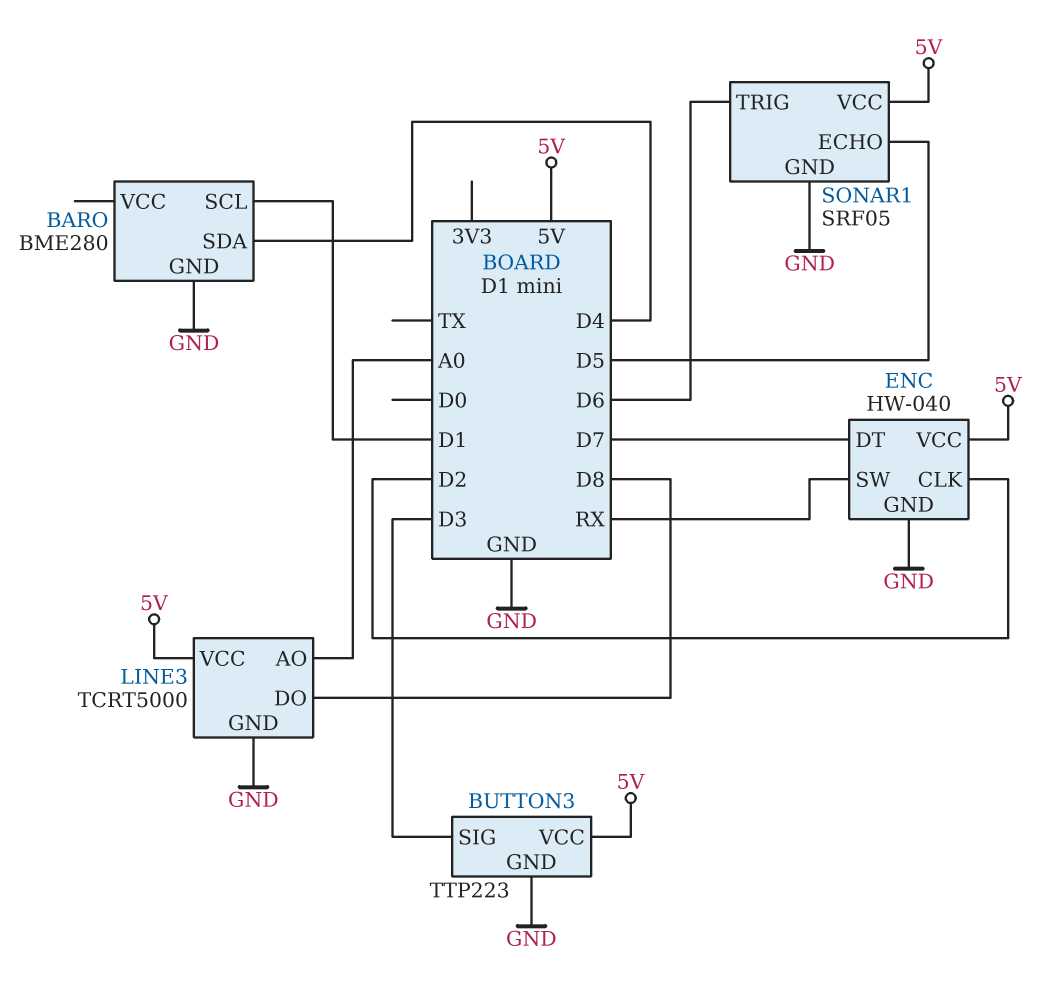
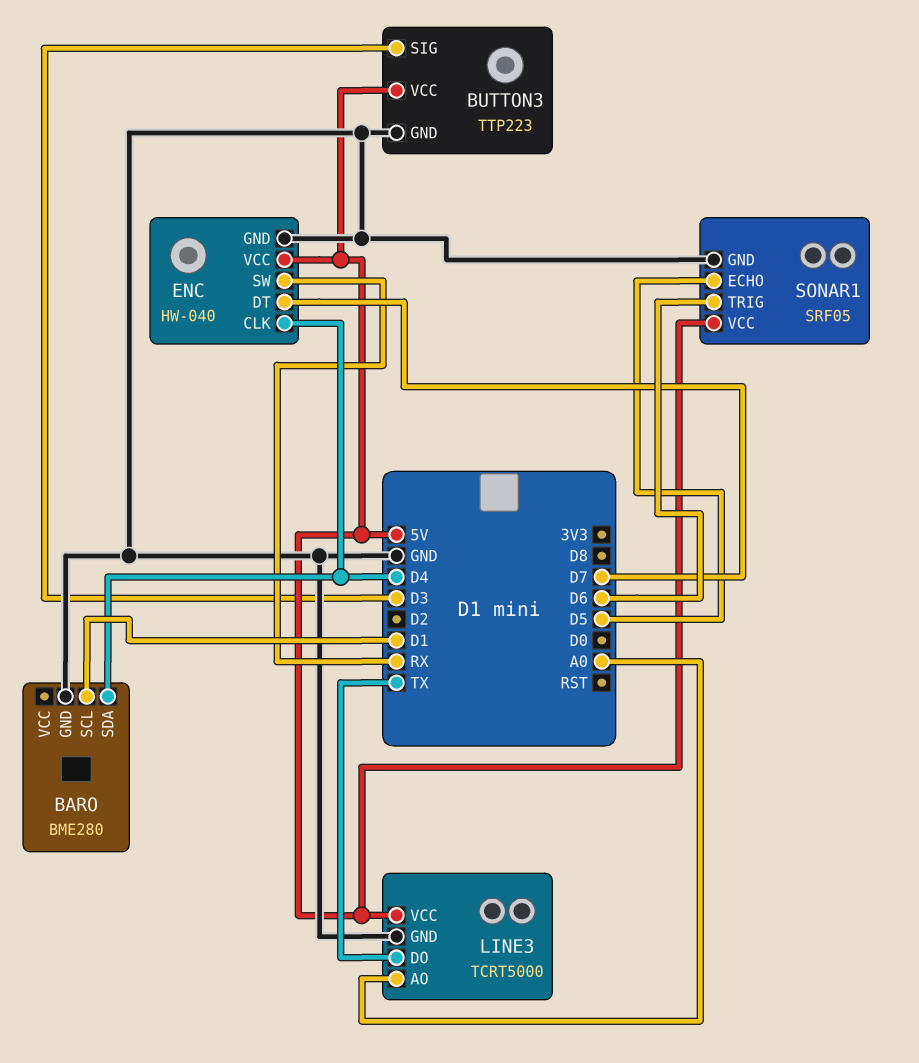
ENC pin CLK: D2 -> D4
LINE3 pin DO: D8 -> TX

